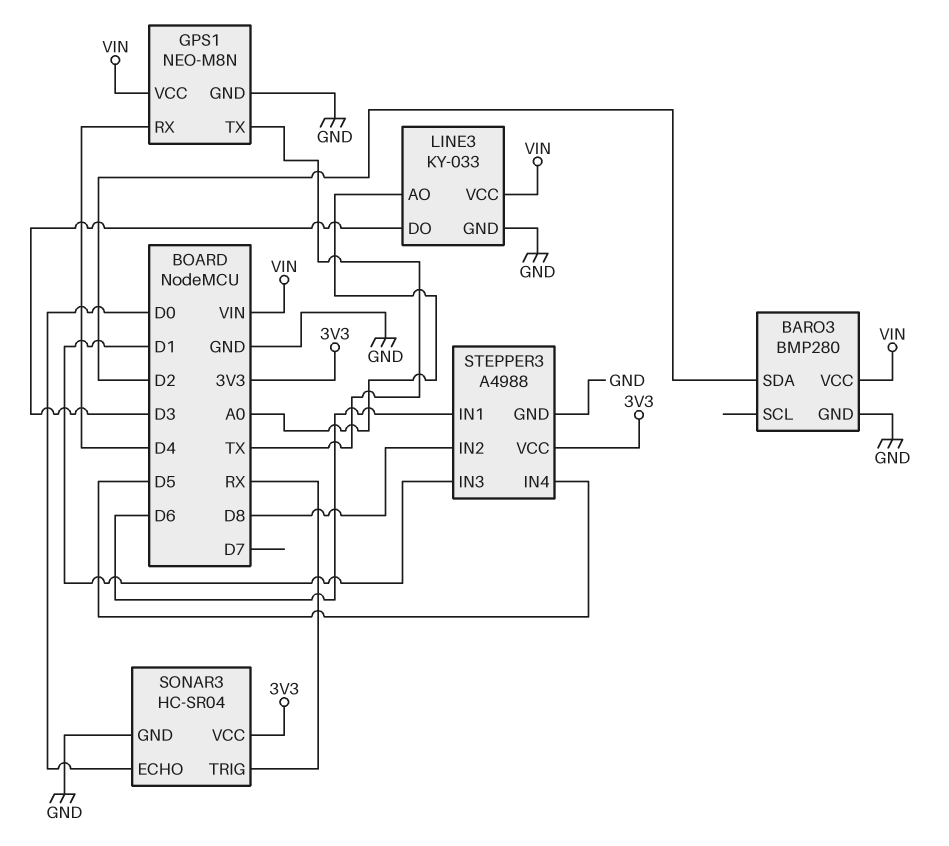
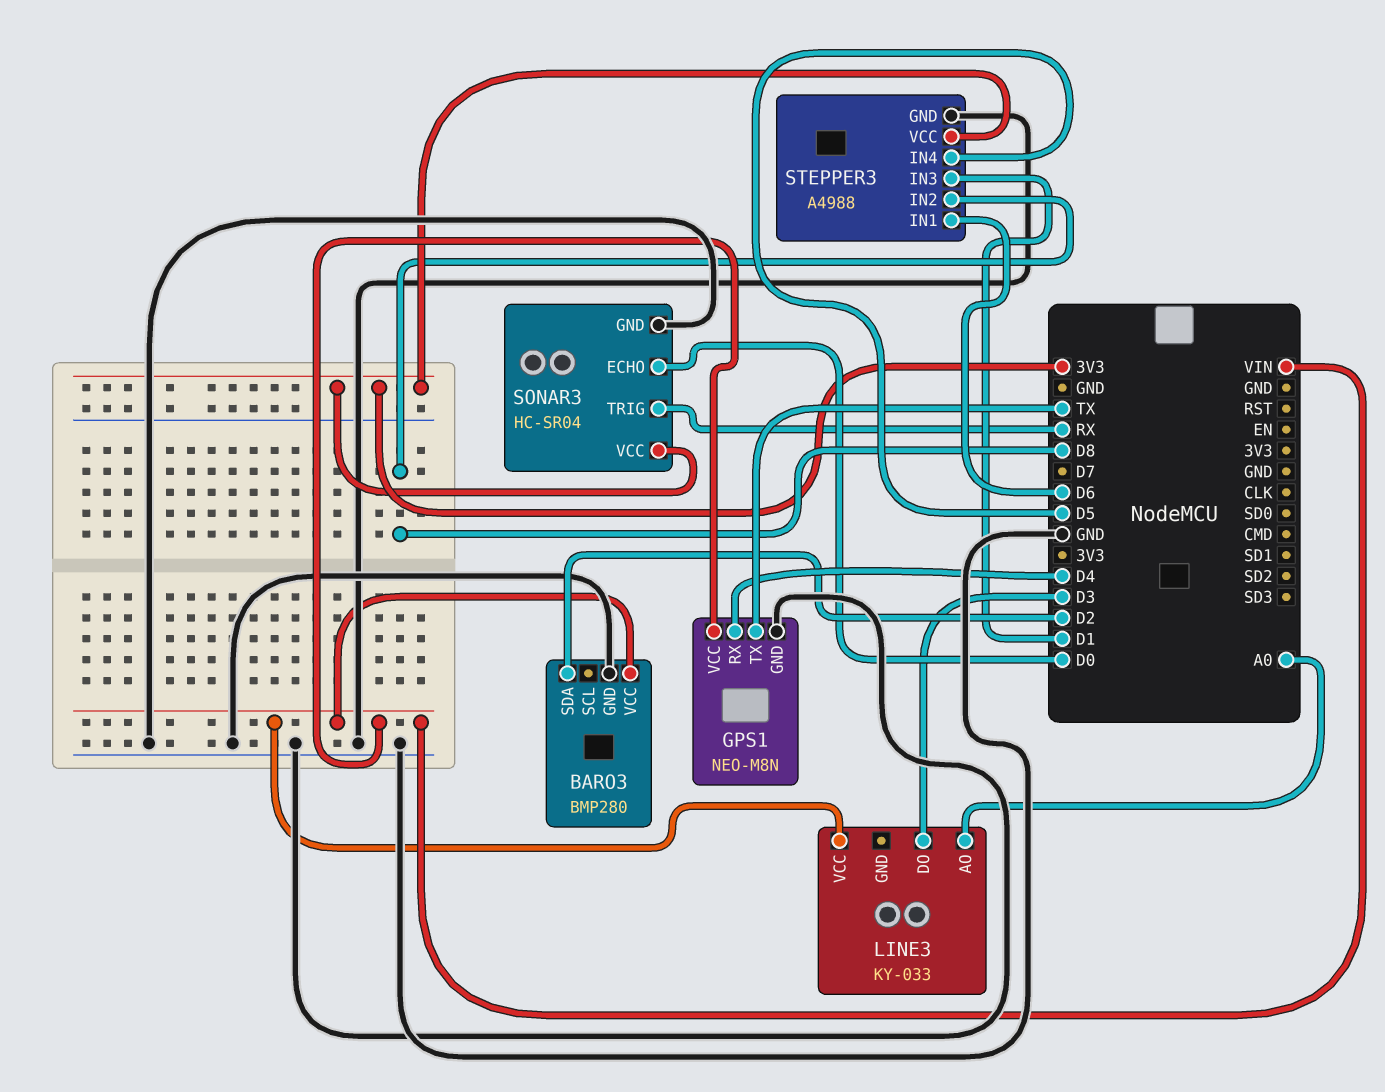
LINE3 pin GND: GND -> none

